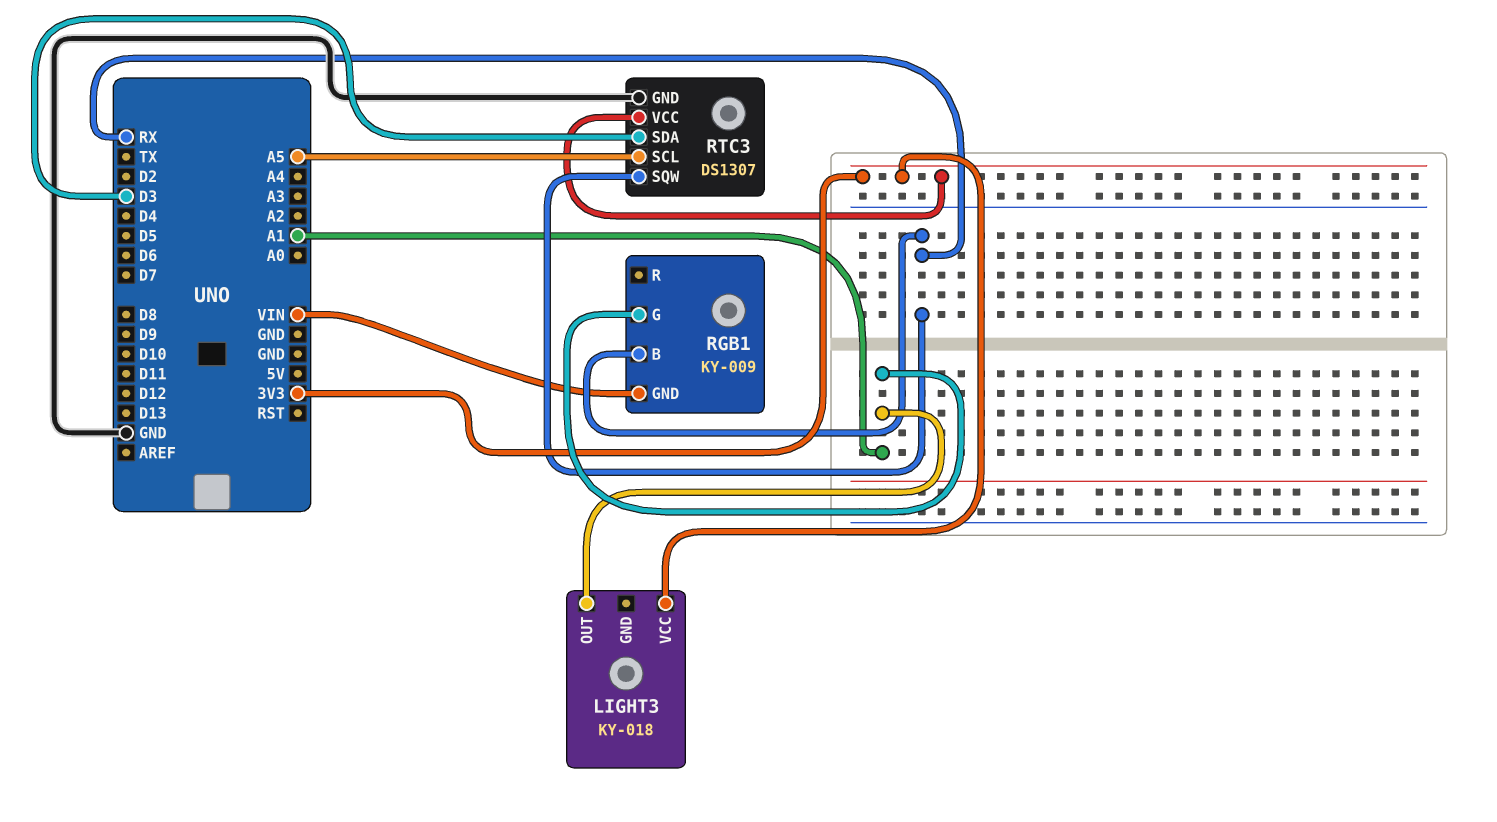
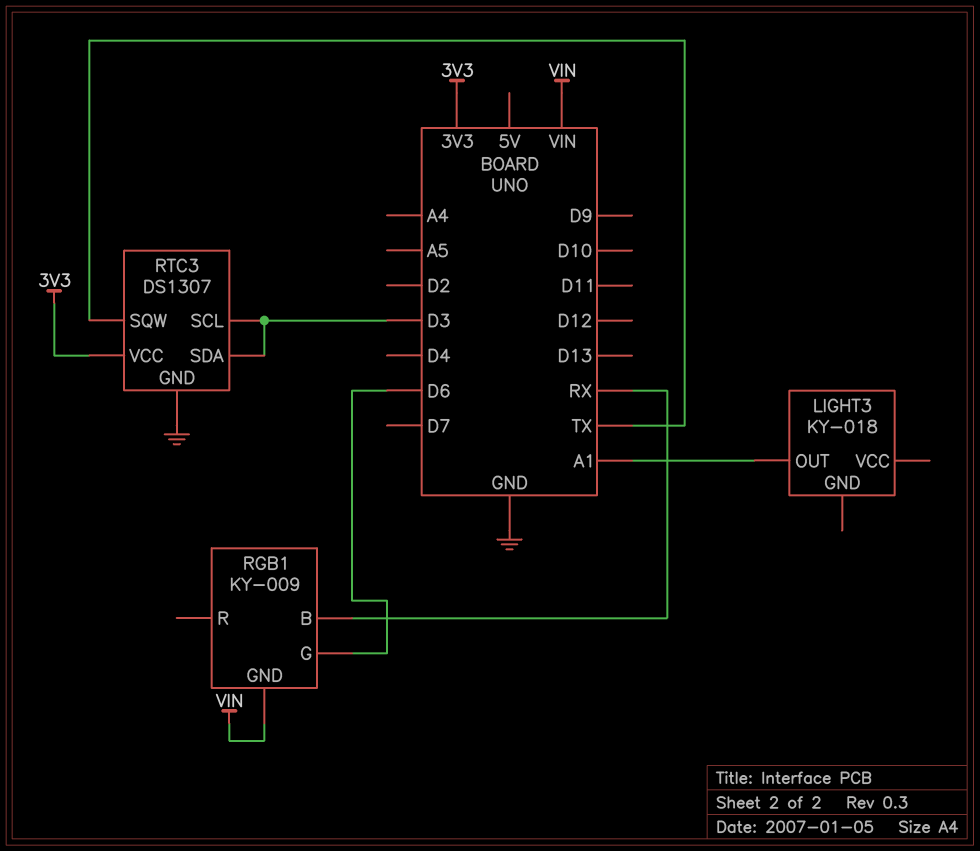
LIGHT3 pin VCC: 3V3 -> none
RGB1 pin G: A1 -> D6
RTC3 pin SCL: A5 -> D3
RTC3 pin SQW: RX -> TX

